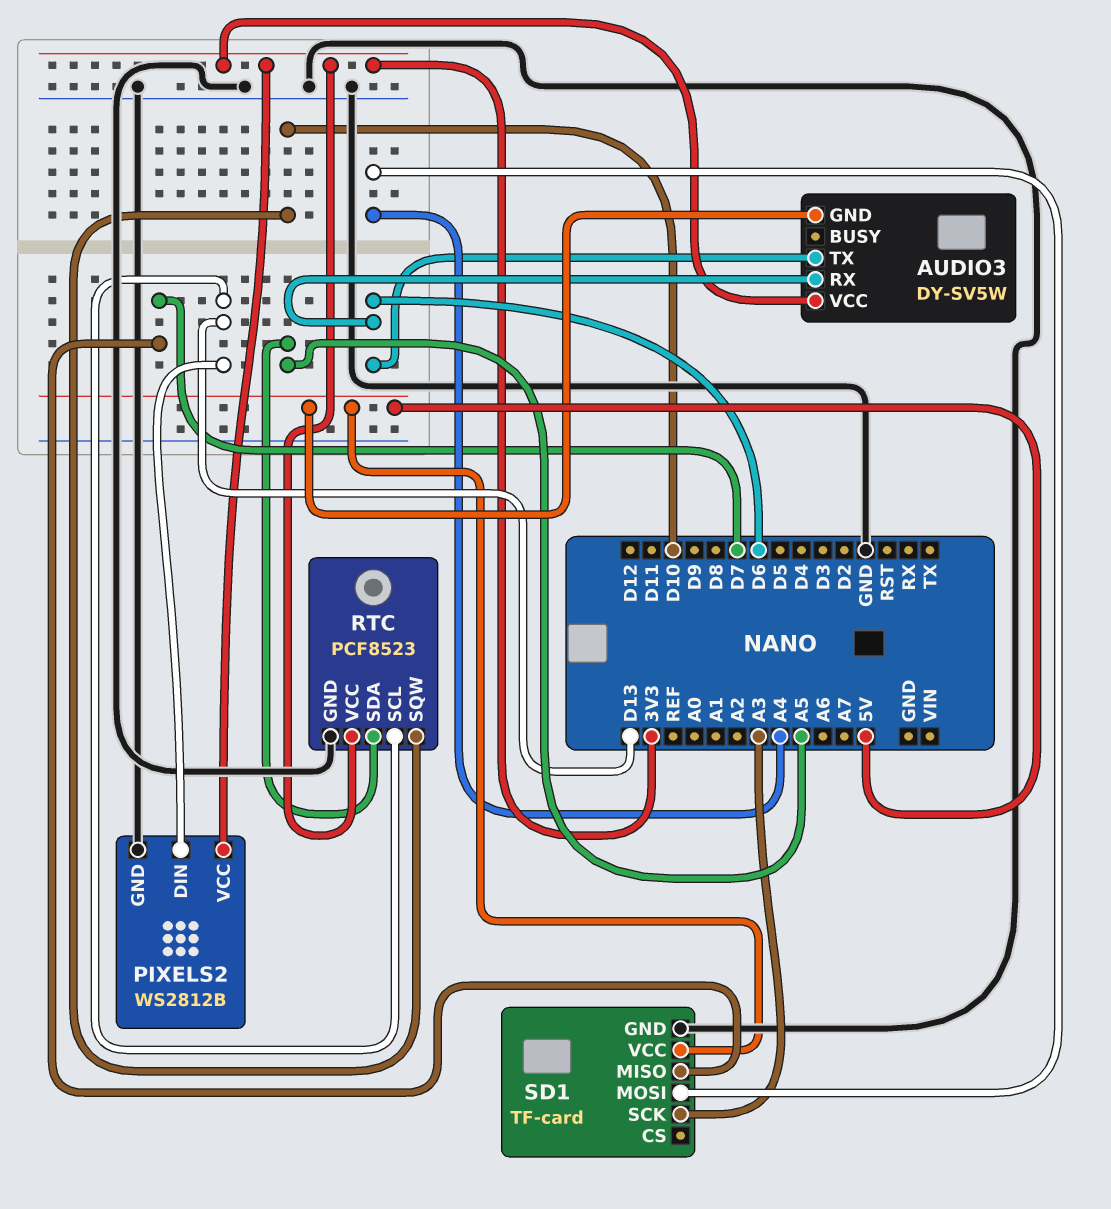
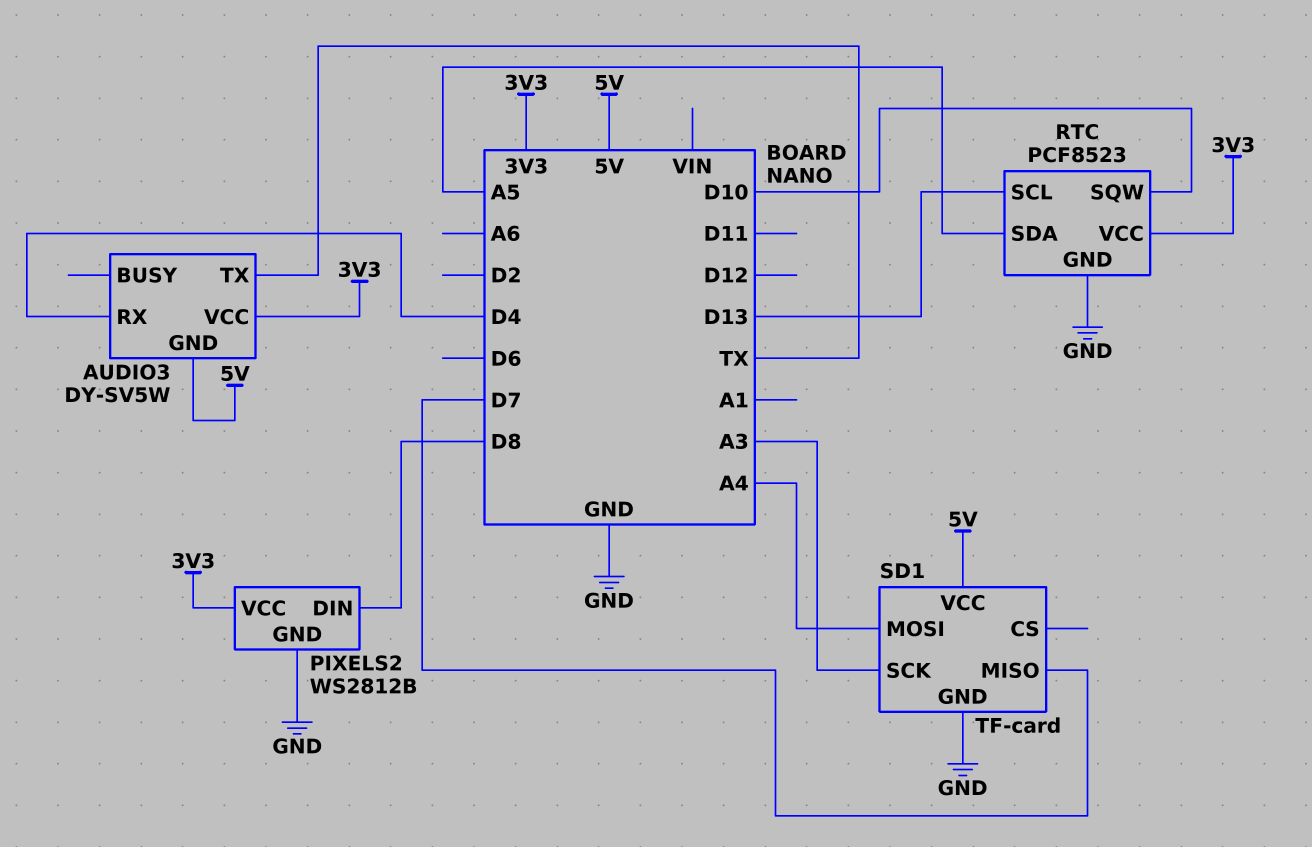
AUDIO3 pin RX: D6 -> D4
AUDIO3 pin TX: D6 -> TX
PIXELS2 pin DIN: D13 -> D8

